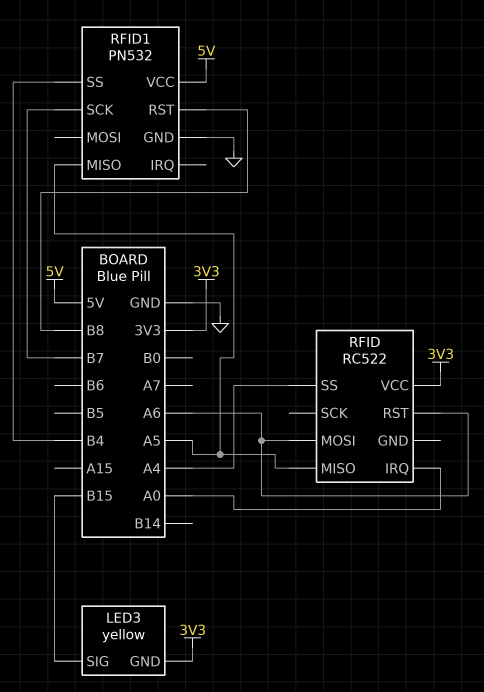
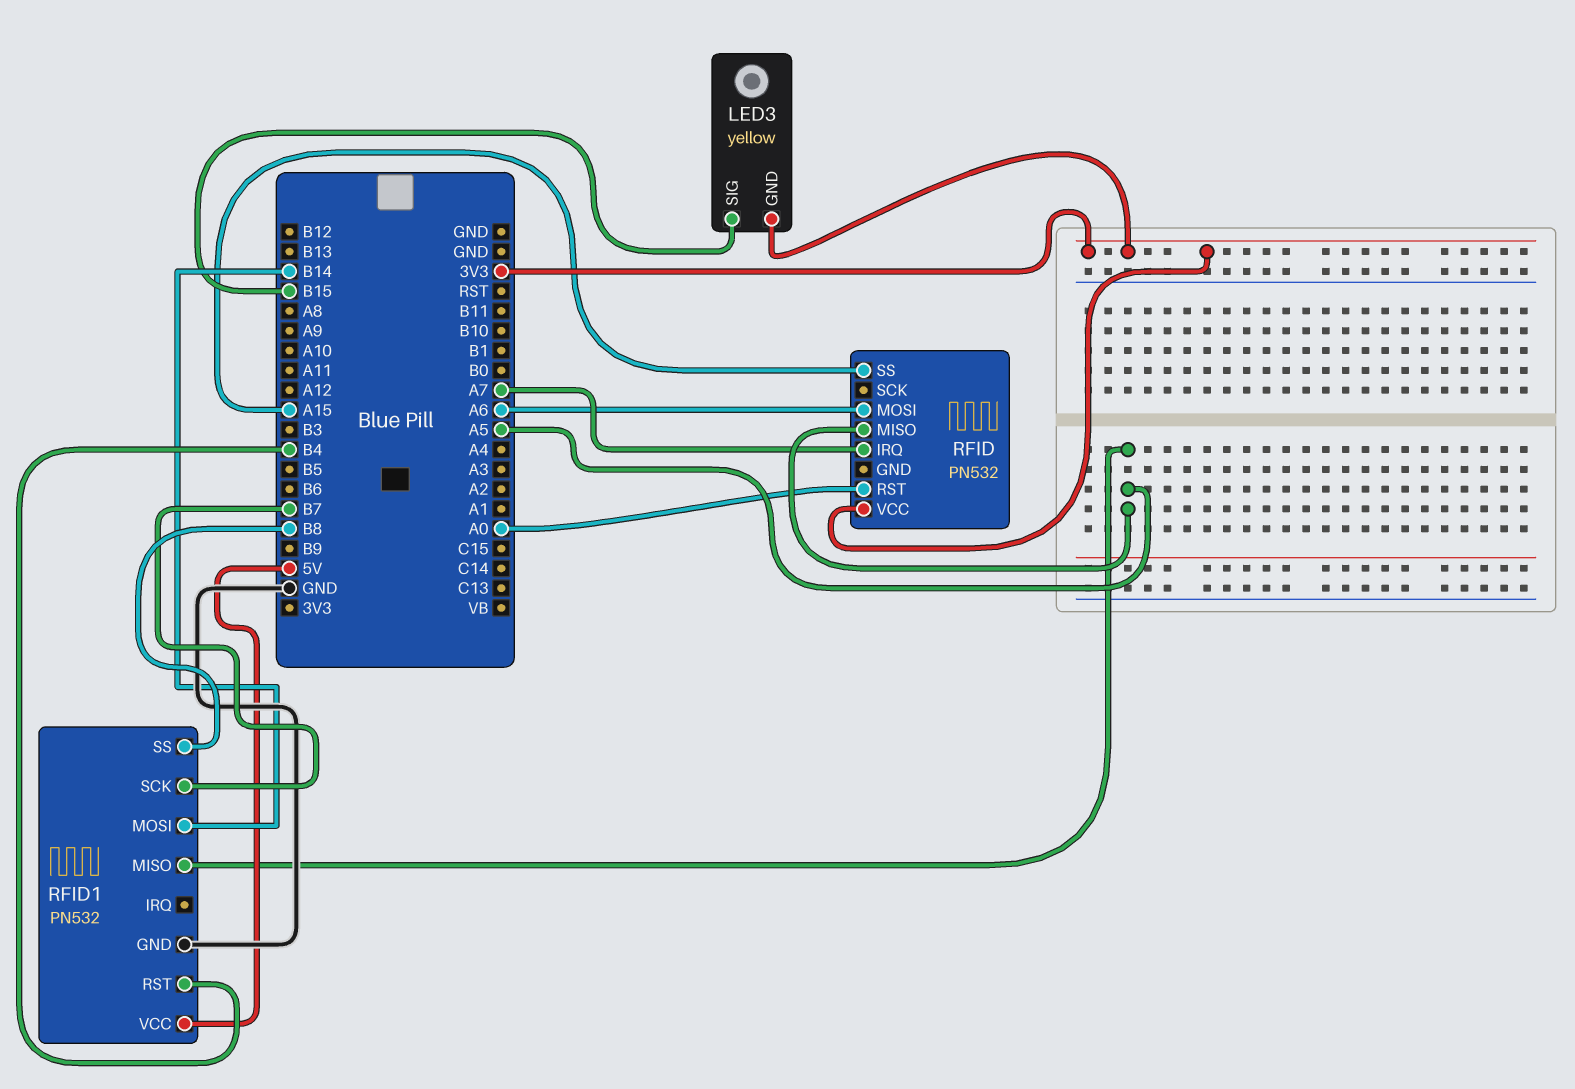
RFID: RC522 -> PN532
RFID pin IRQ: A0 -> A7
RFID pin RST: A6 -> A0
RFID pin SS: A4 -> A15
RFID1 pin MOSI: none -> B14
RFID1 pin RST: B8 -> B4
RFID1 pin SS: B4 -> B8

